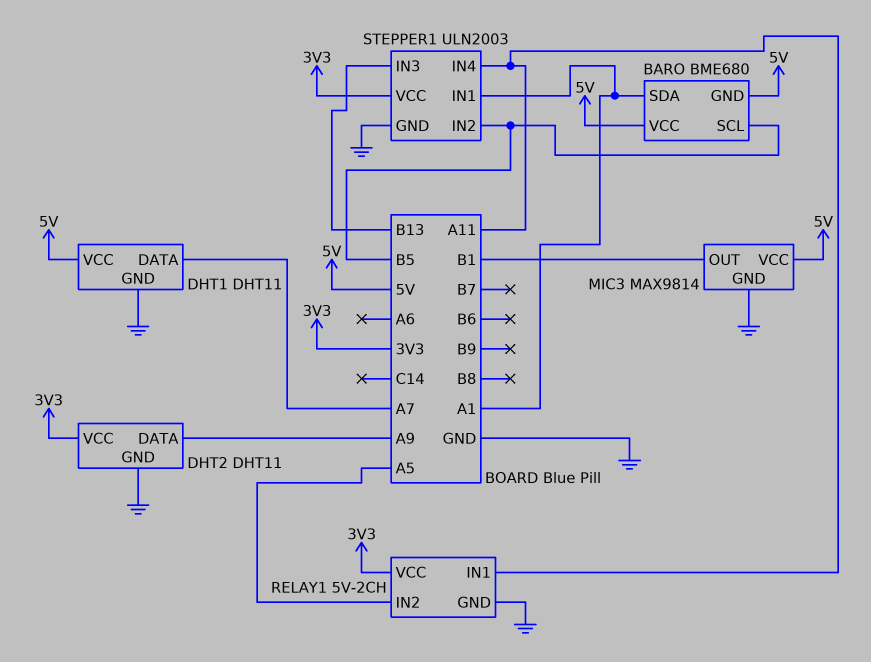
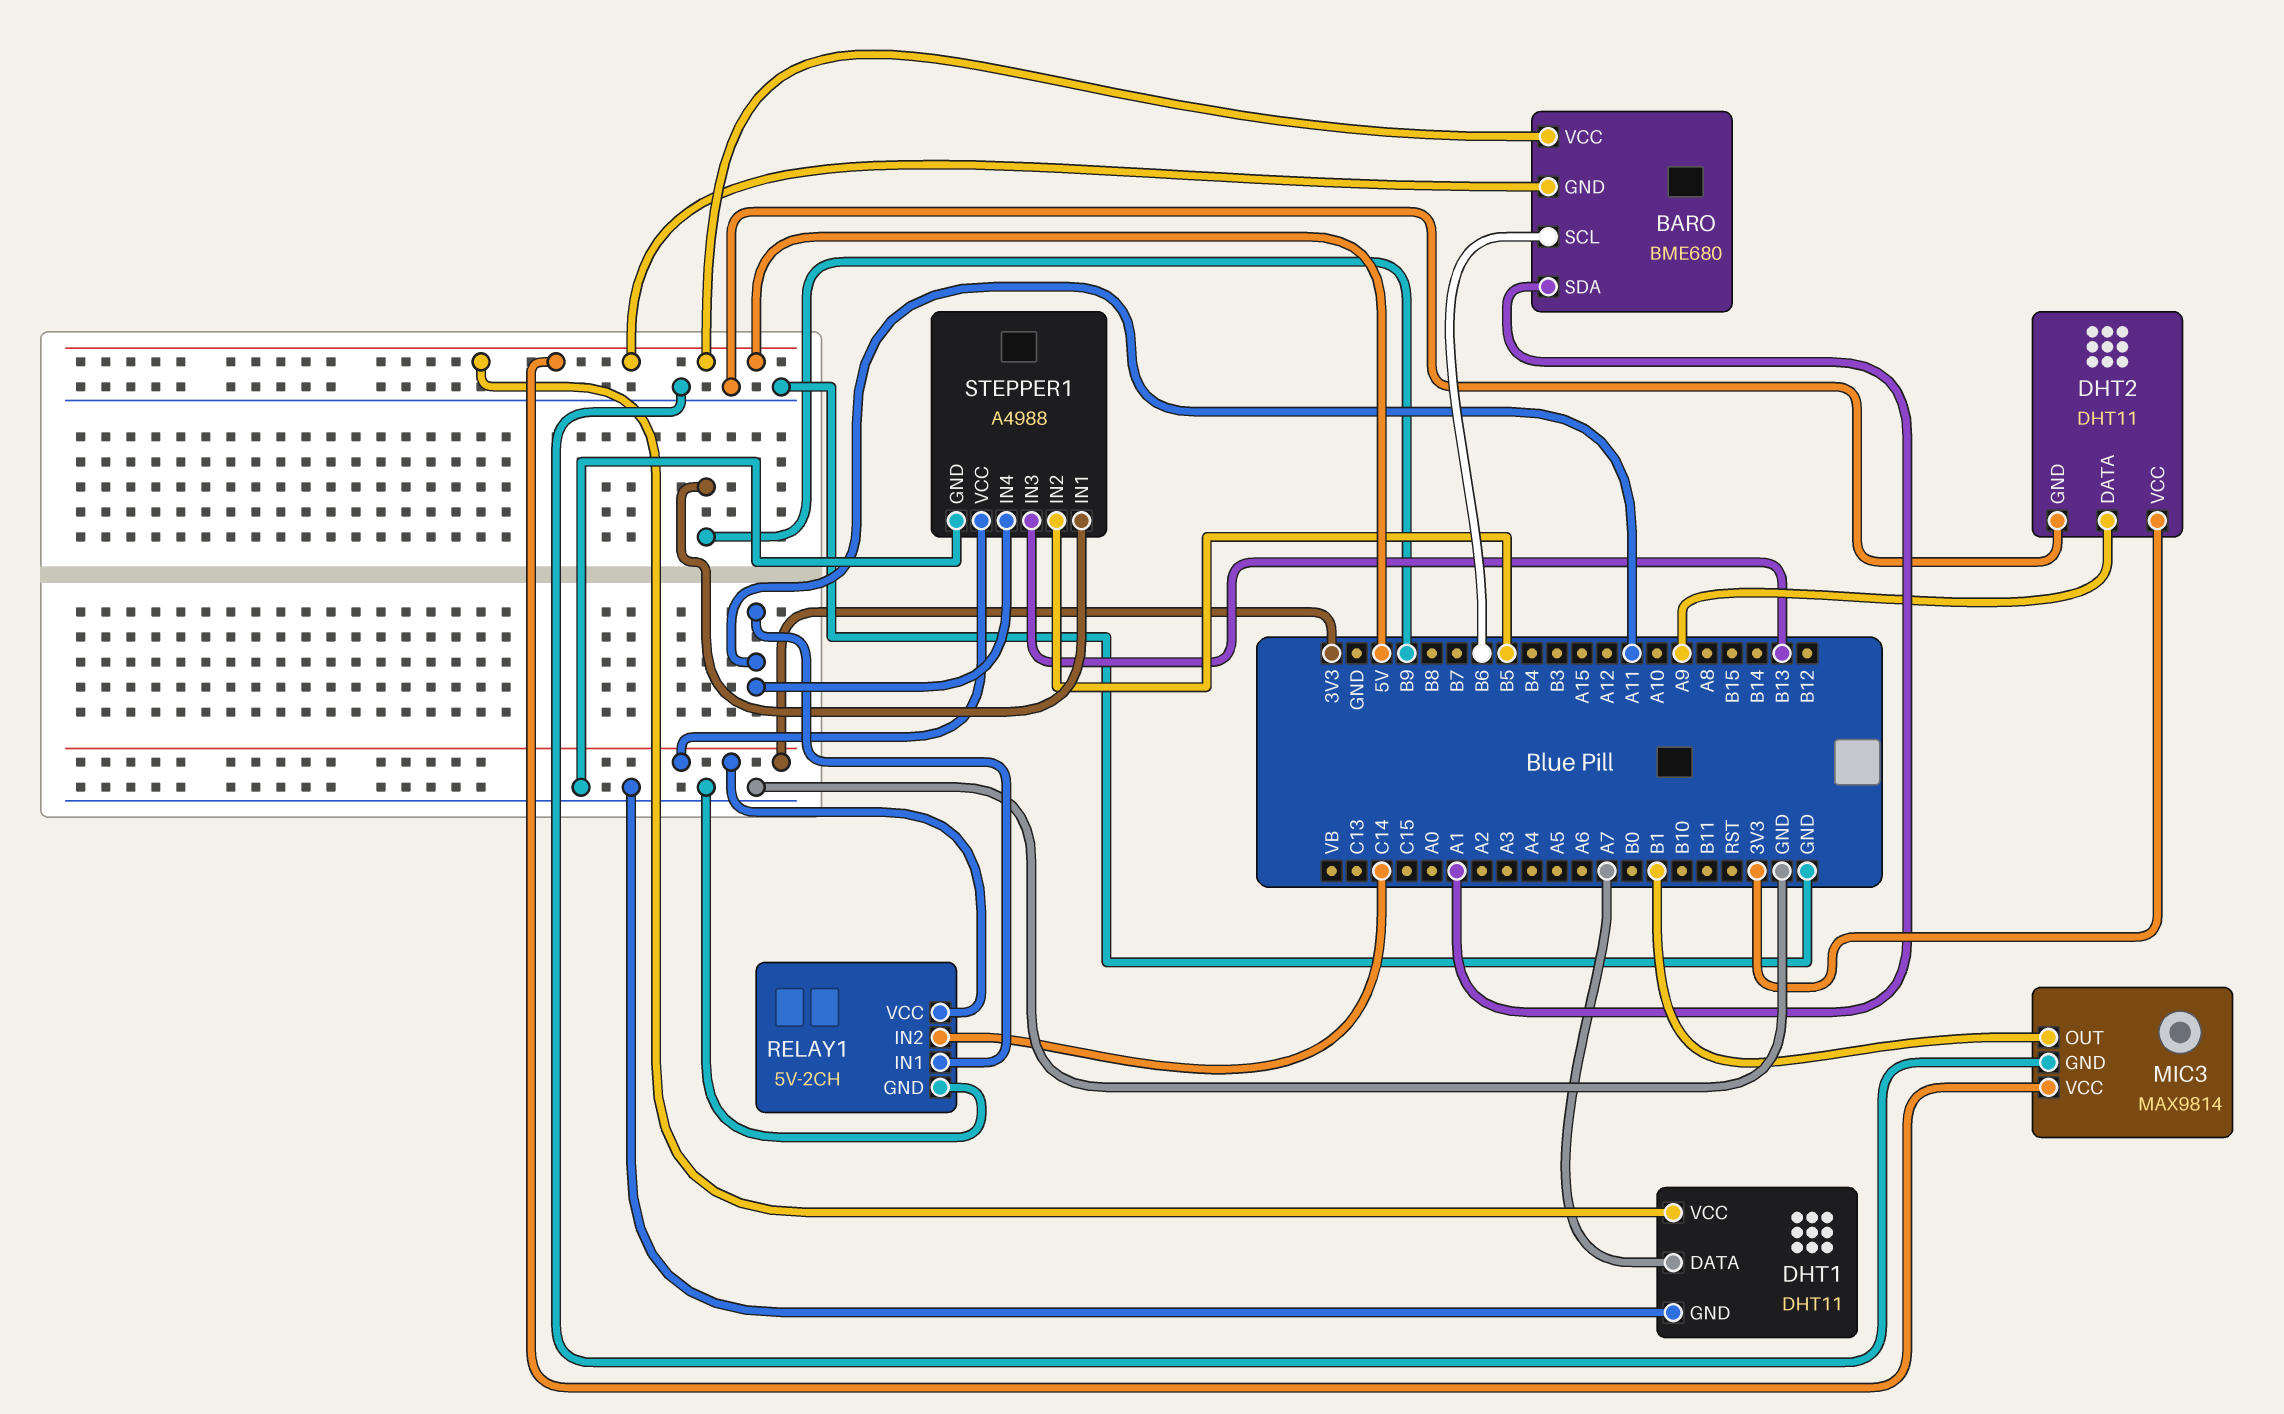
BARO pin SCL: B5 -> B6
RELAY1 pin IN2: A5 -> C14
STEPPER1: ULN2003 -> A4988
STEPPER1 pin IN1: A1 -> B9

